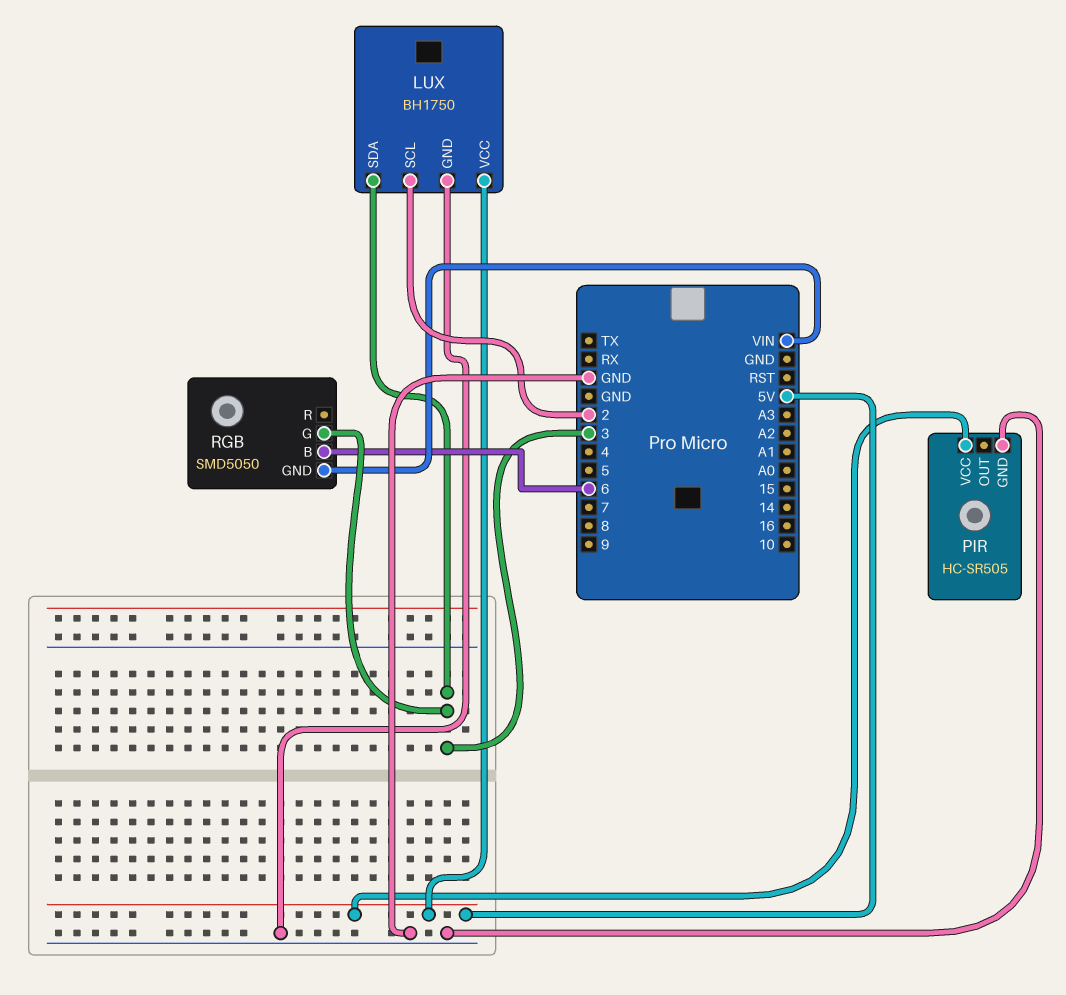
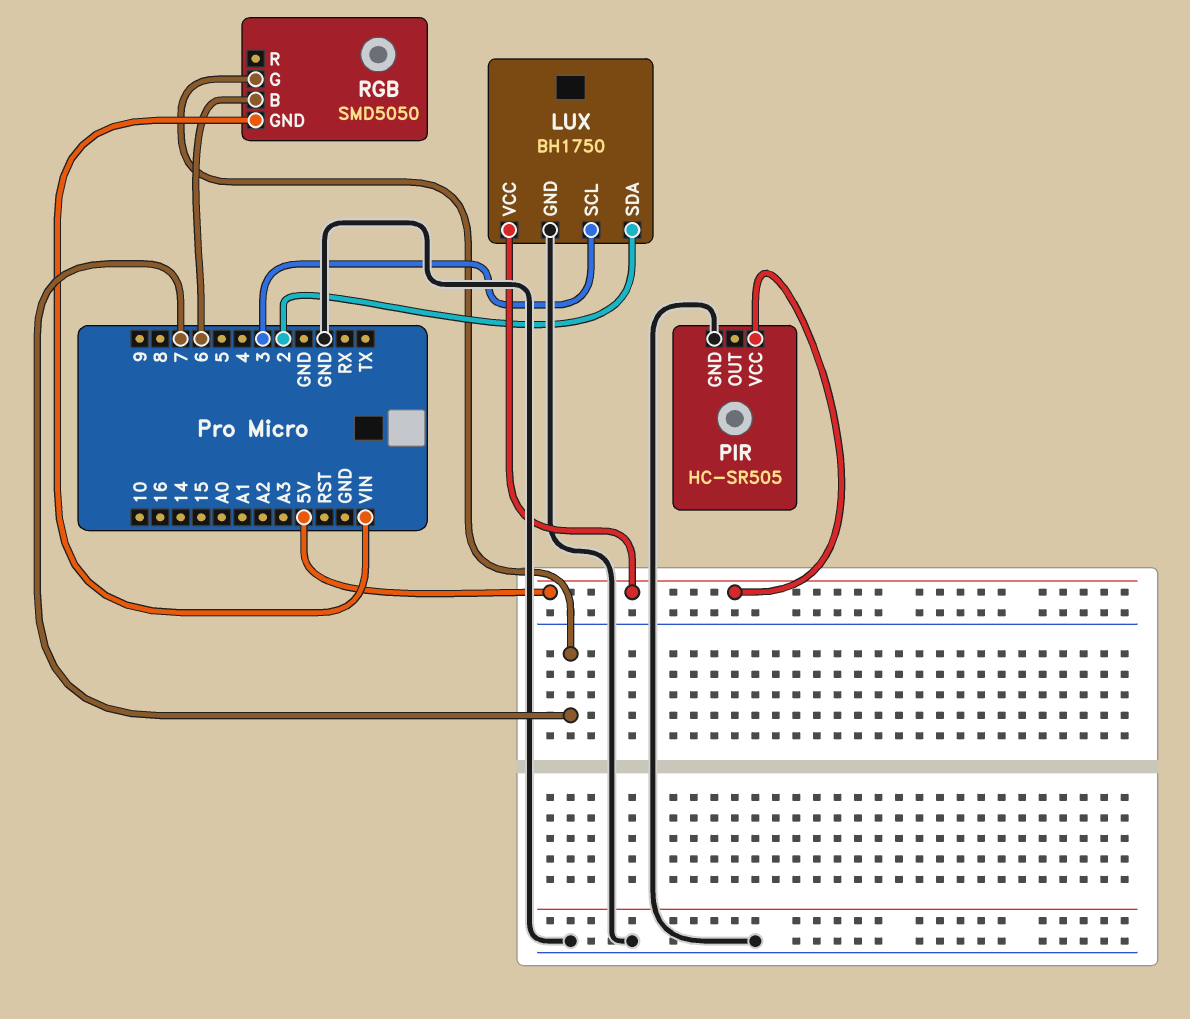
LUX pin SCL: 2 -> 3
LUX pin SDA: 3 -> 2
RGB pin G: 3 -> 7

